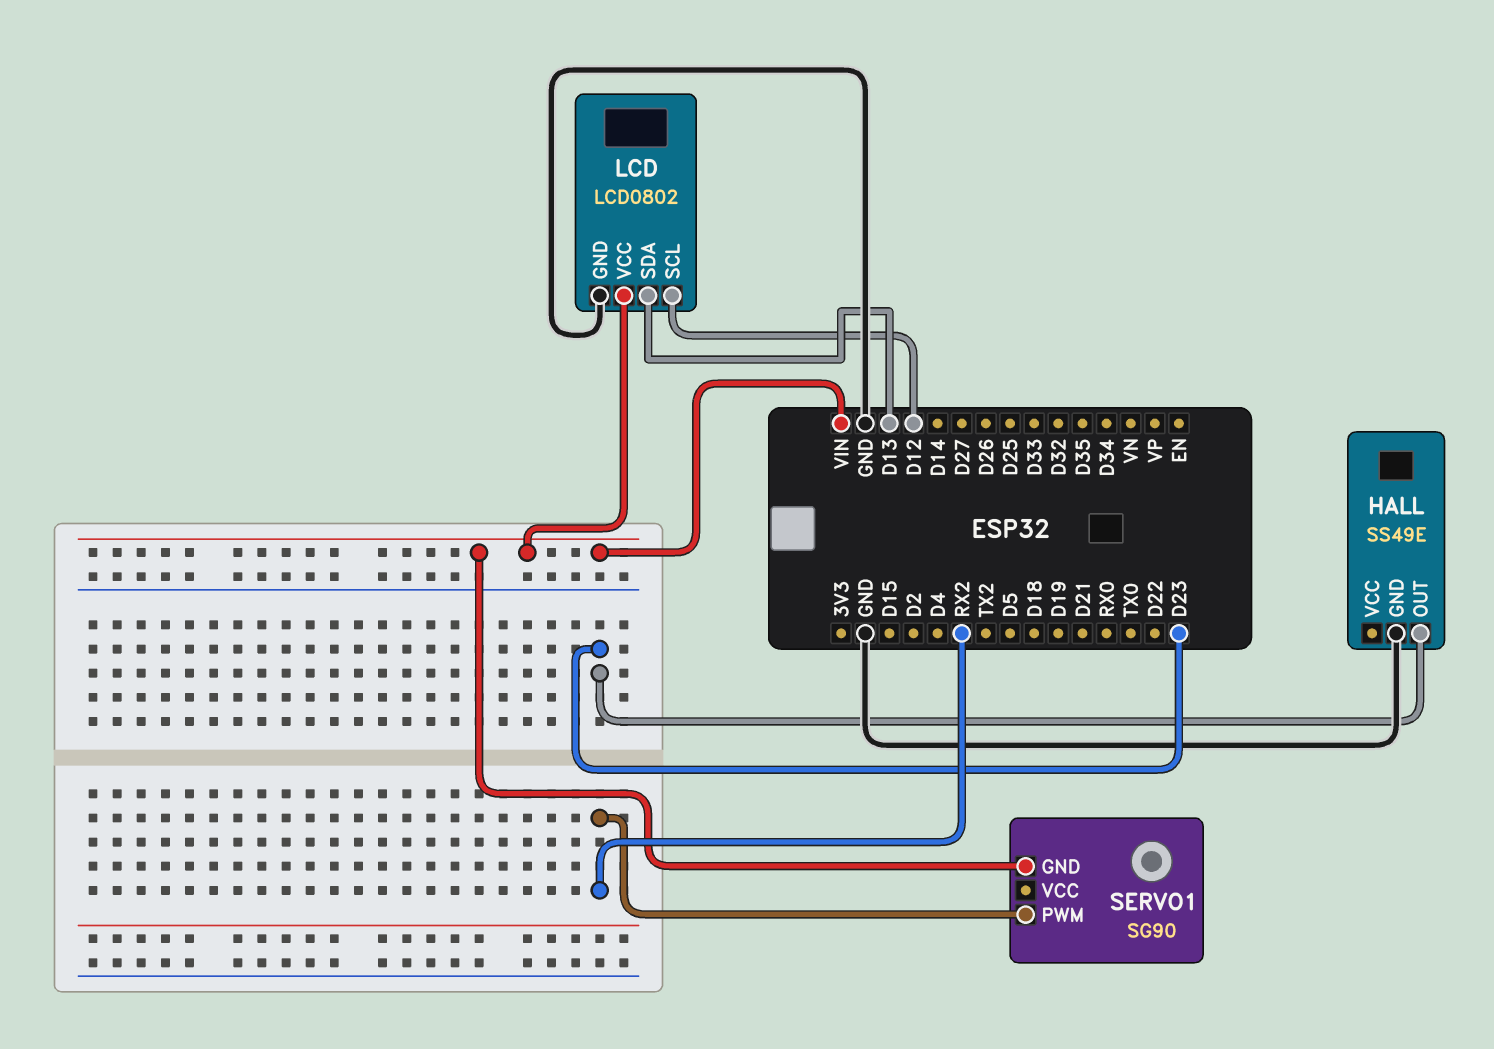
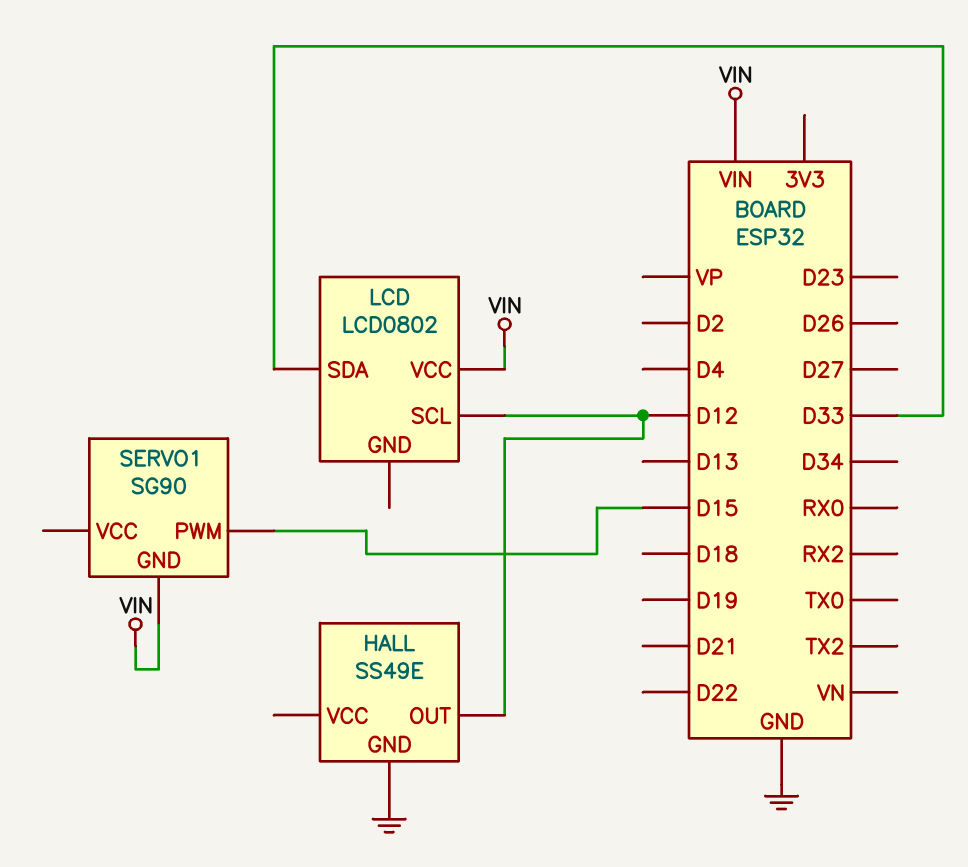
HALL pin OUT: D23 -> D12
LCD pin GND: GND -> none
LCD pin SDA: D13 -> D33
SERVO1 pin PWM: RX2 -> D15

